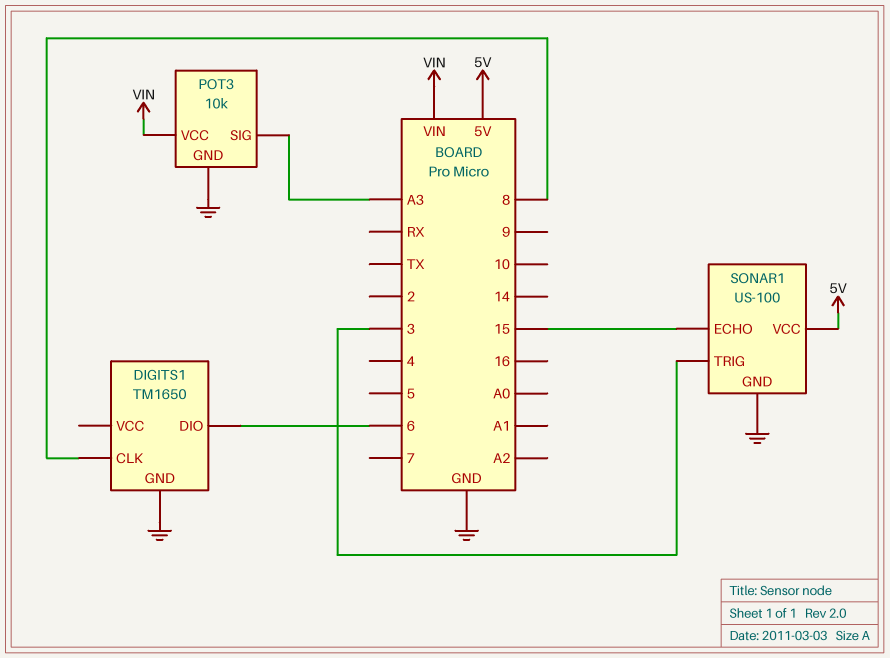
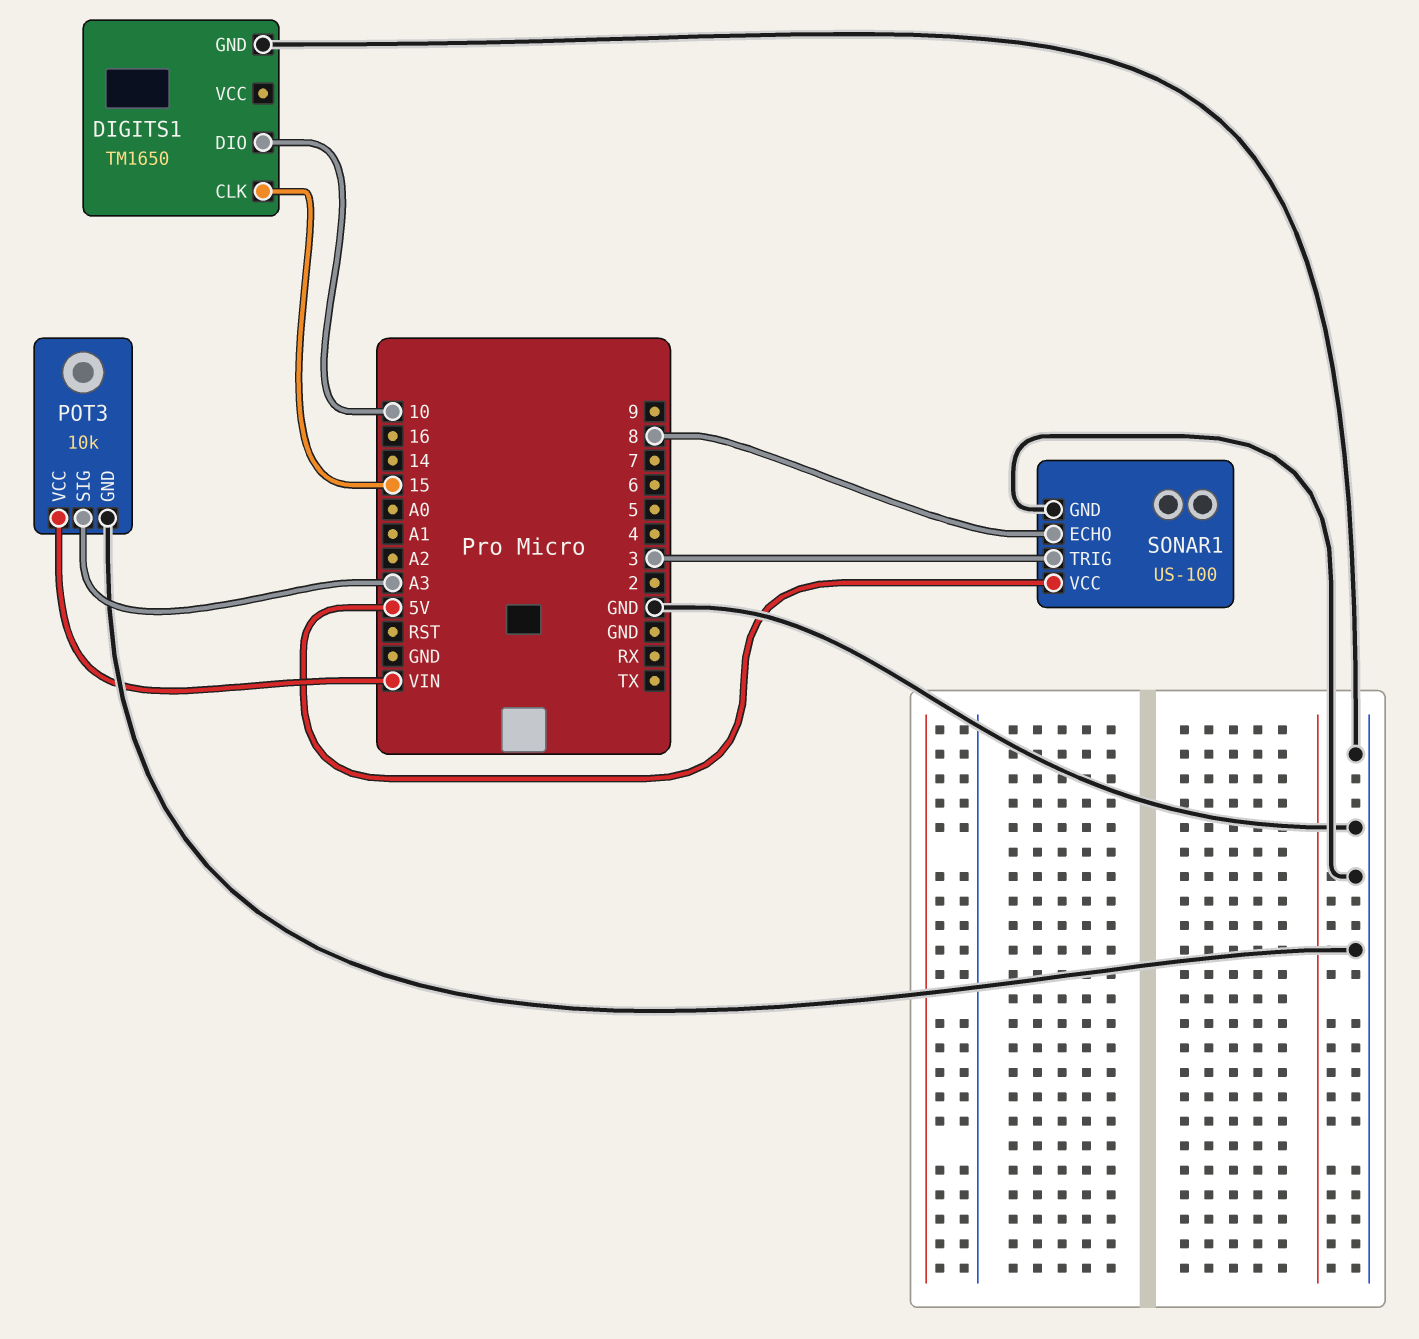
DIGITS1 pin CLK: 8 -> 15
DIGITS1 pin DIO: 6 -> 10
SONAR1 pin ECHO: 15 -> 8

